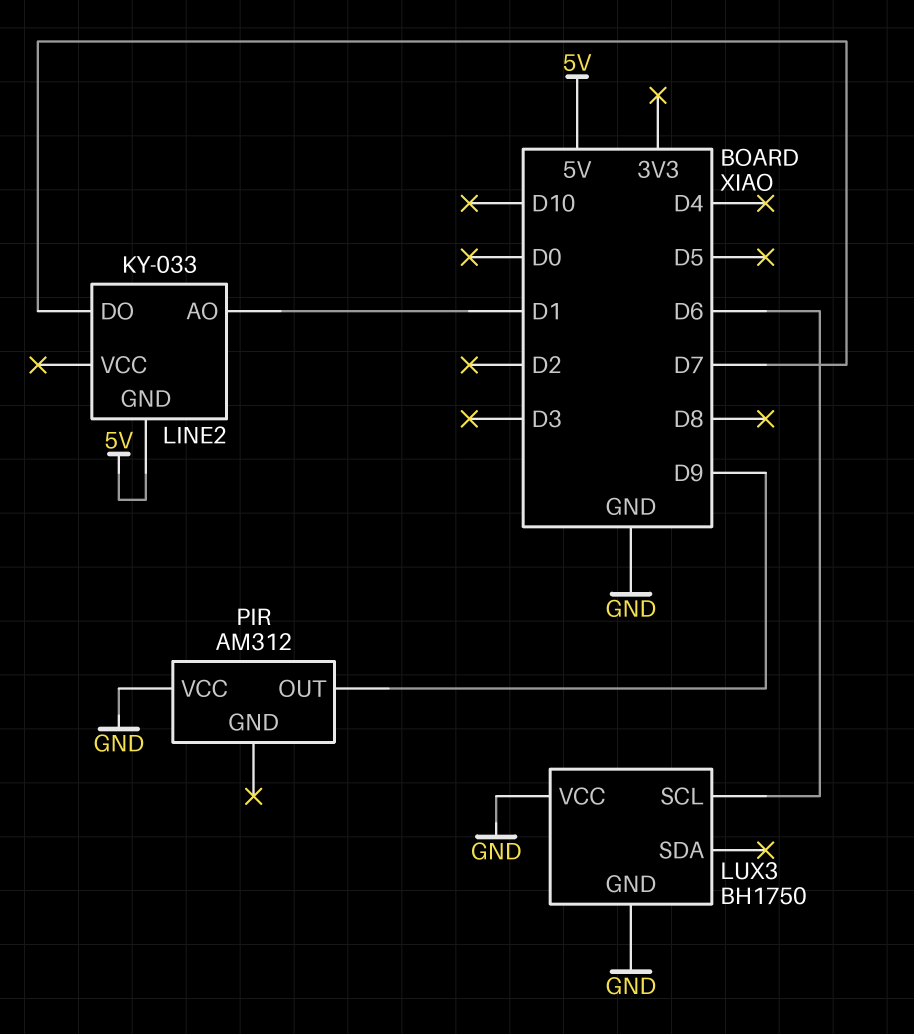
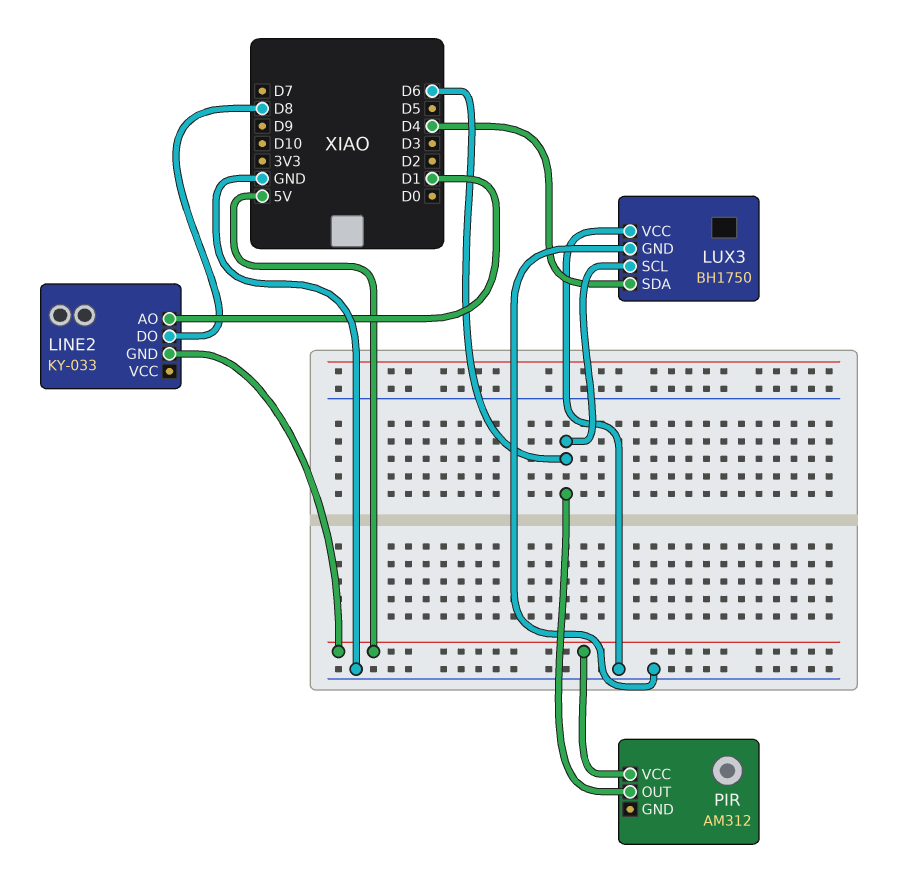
LINE2 pin DO: D7 -> D8
LUX3 pin SDA: none -> D4
PIR pin OUT: D9 -> D6
PIR pin VCC: GND -> 5V

